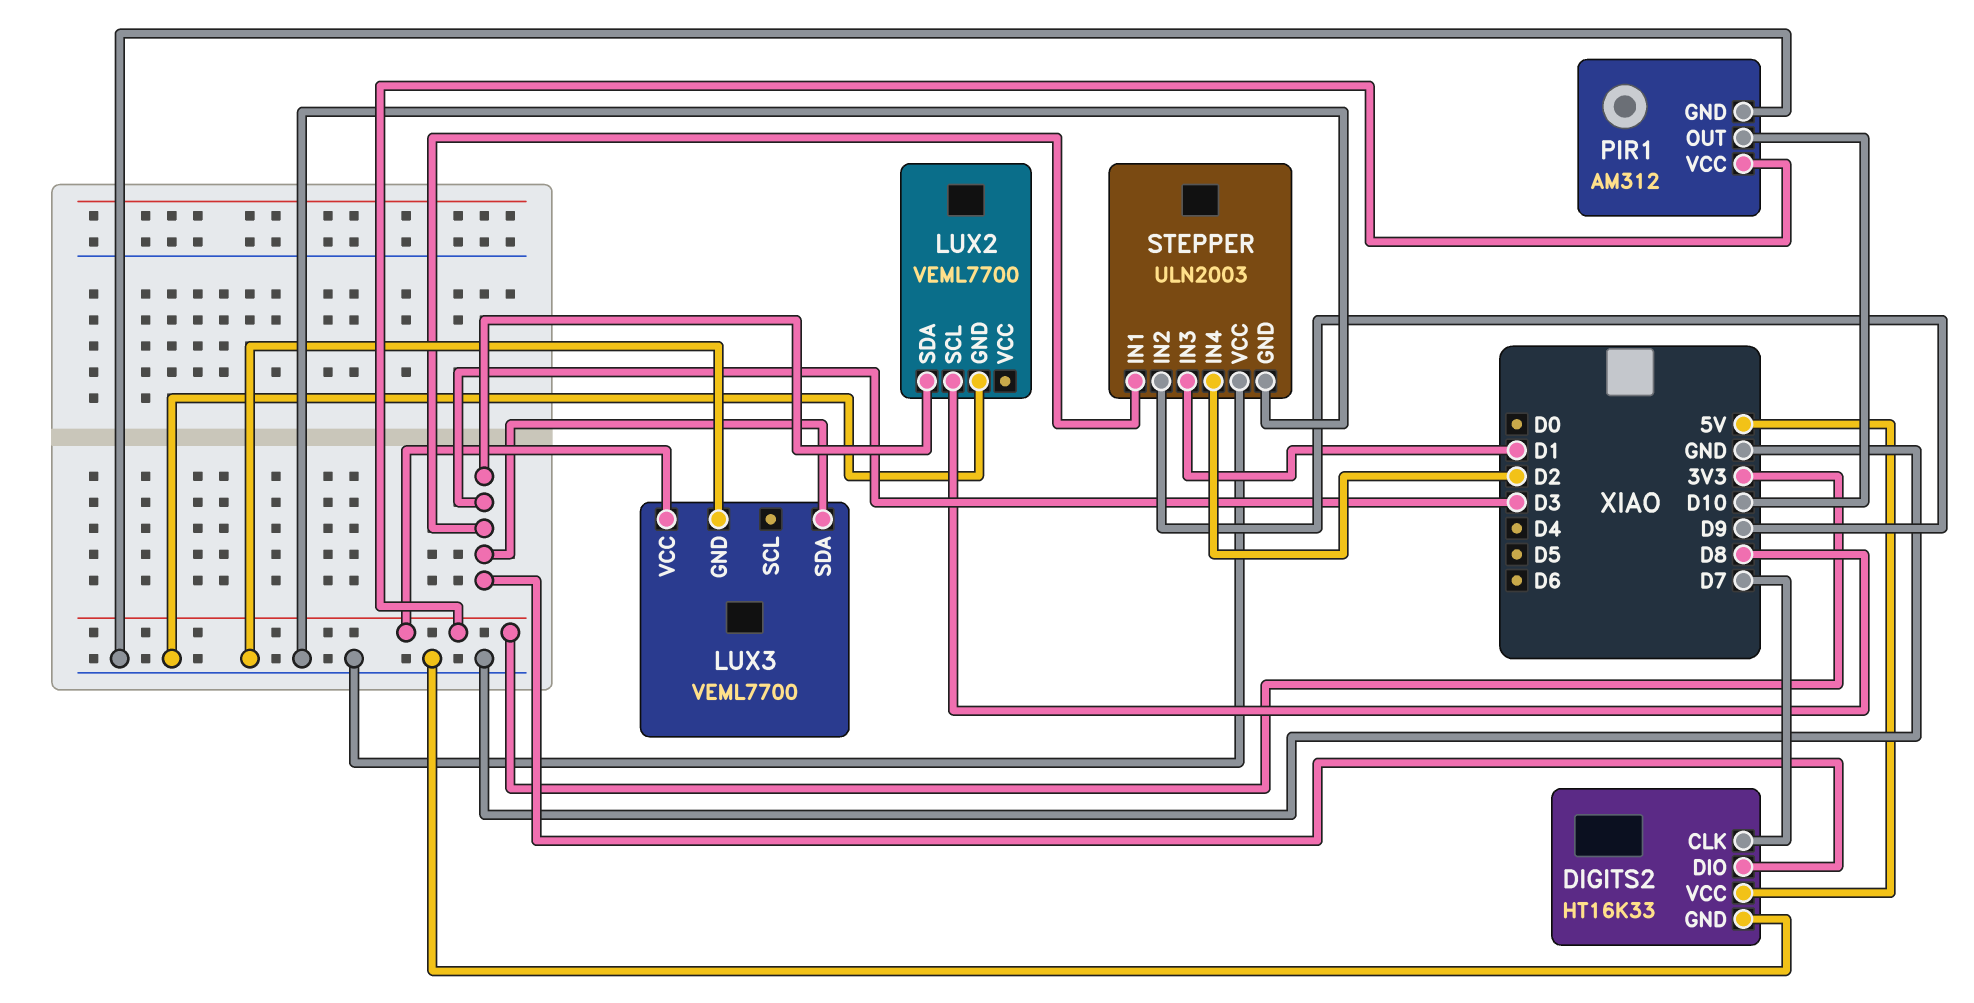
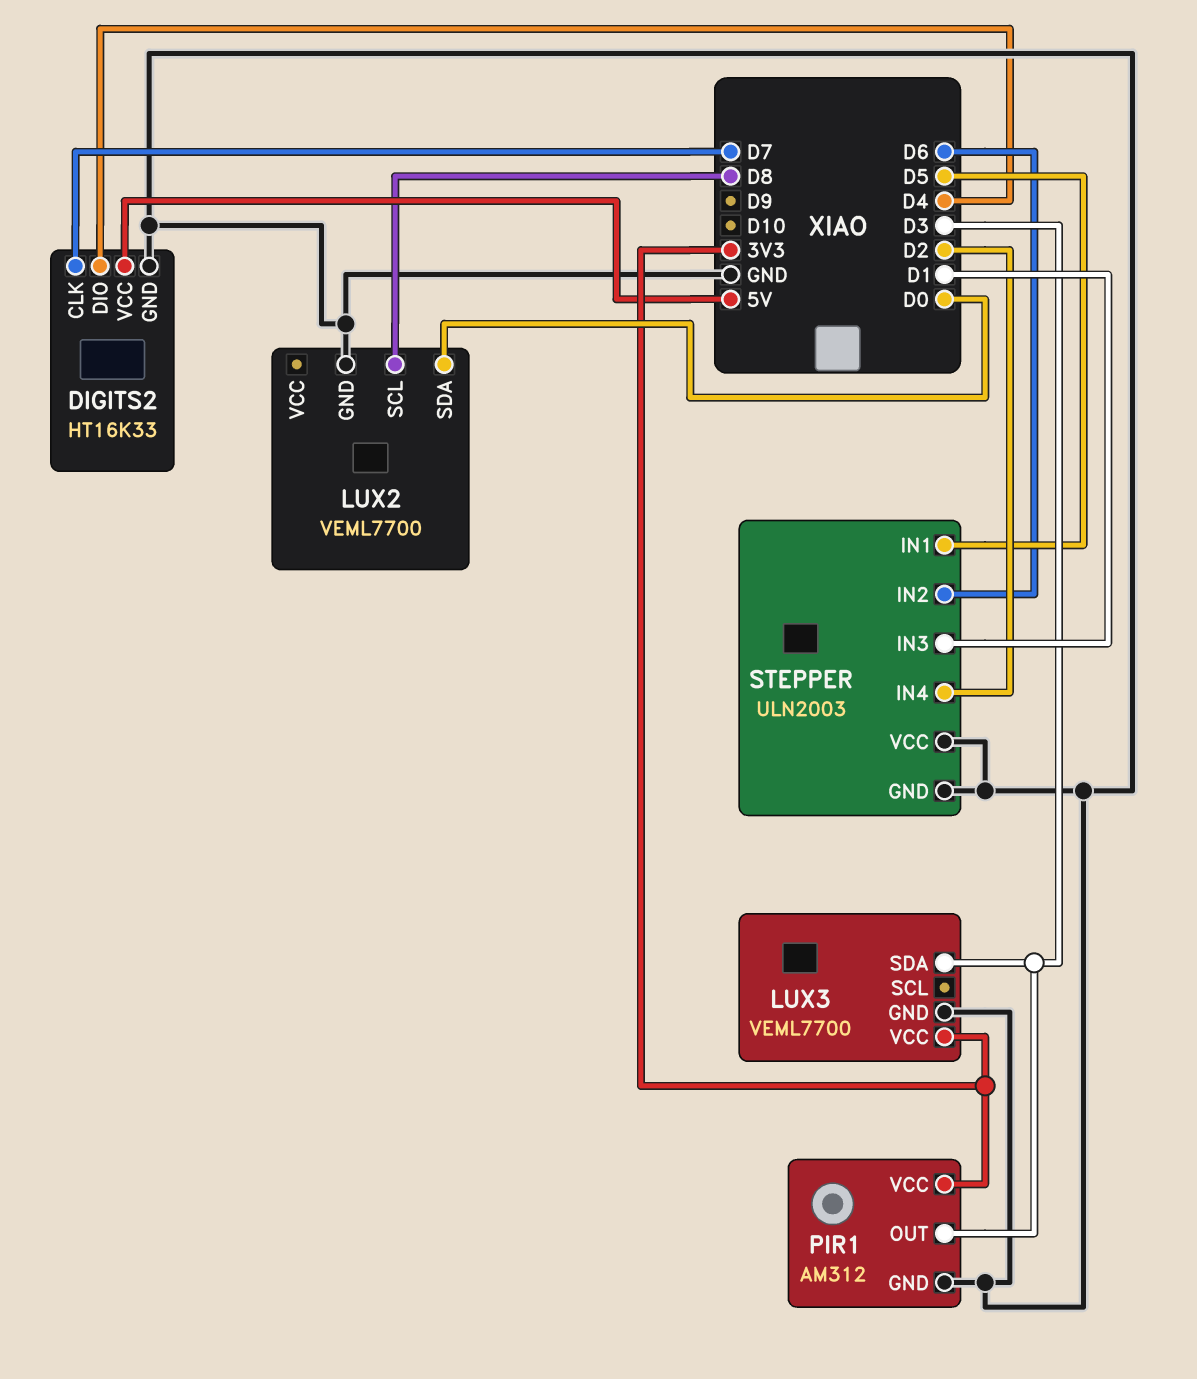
DIGITS2 pin DIO: D3 -> D4
LUX2 pin SDA: D3 -> D0
PIR1 pin OUT: D10 -> D3
STEPPER pin IN1: D3 -> D5
STEPPER pin IN2: D9 -> D6

